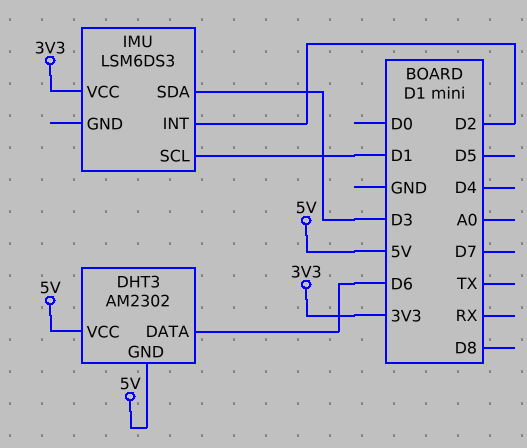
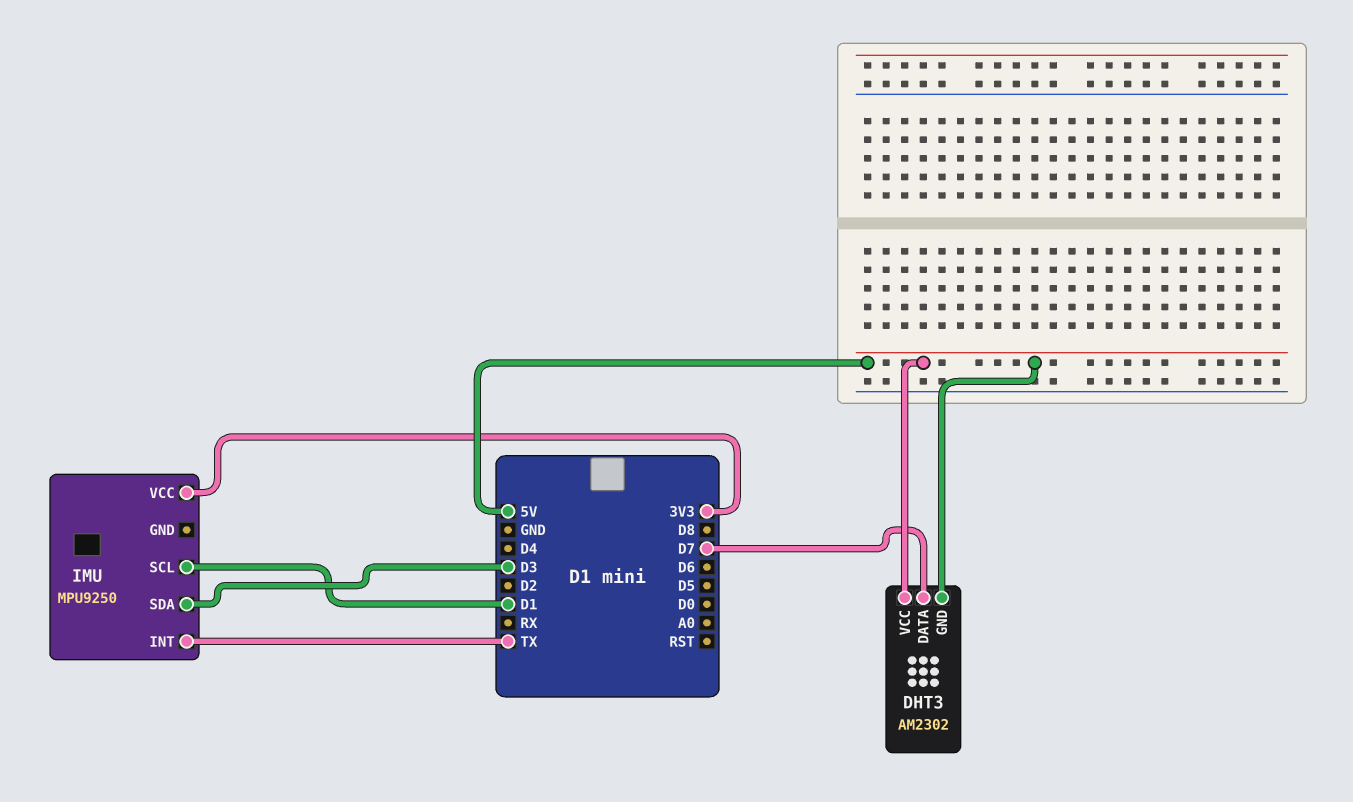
DHT3 pin DATA: D6 -> D7
IMU: LSM6DS3 -> MPU9250
IMU pin INT: D2 -> TX

